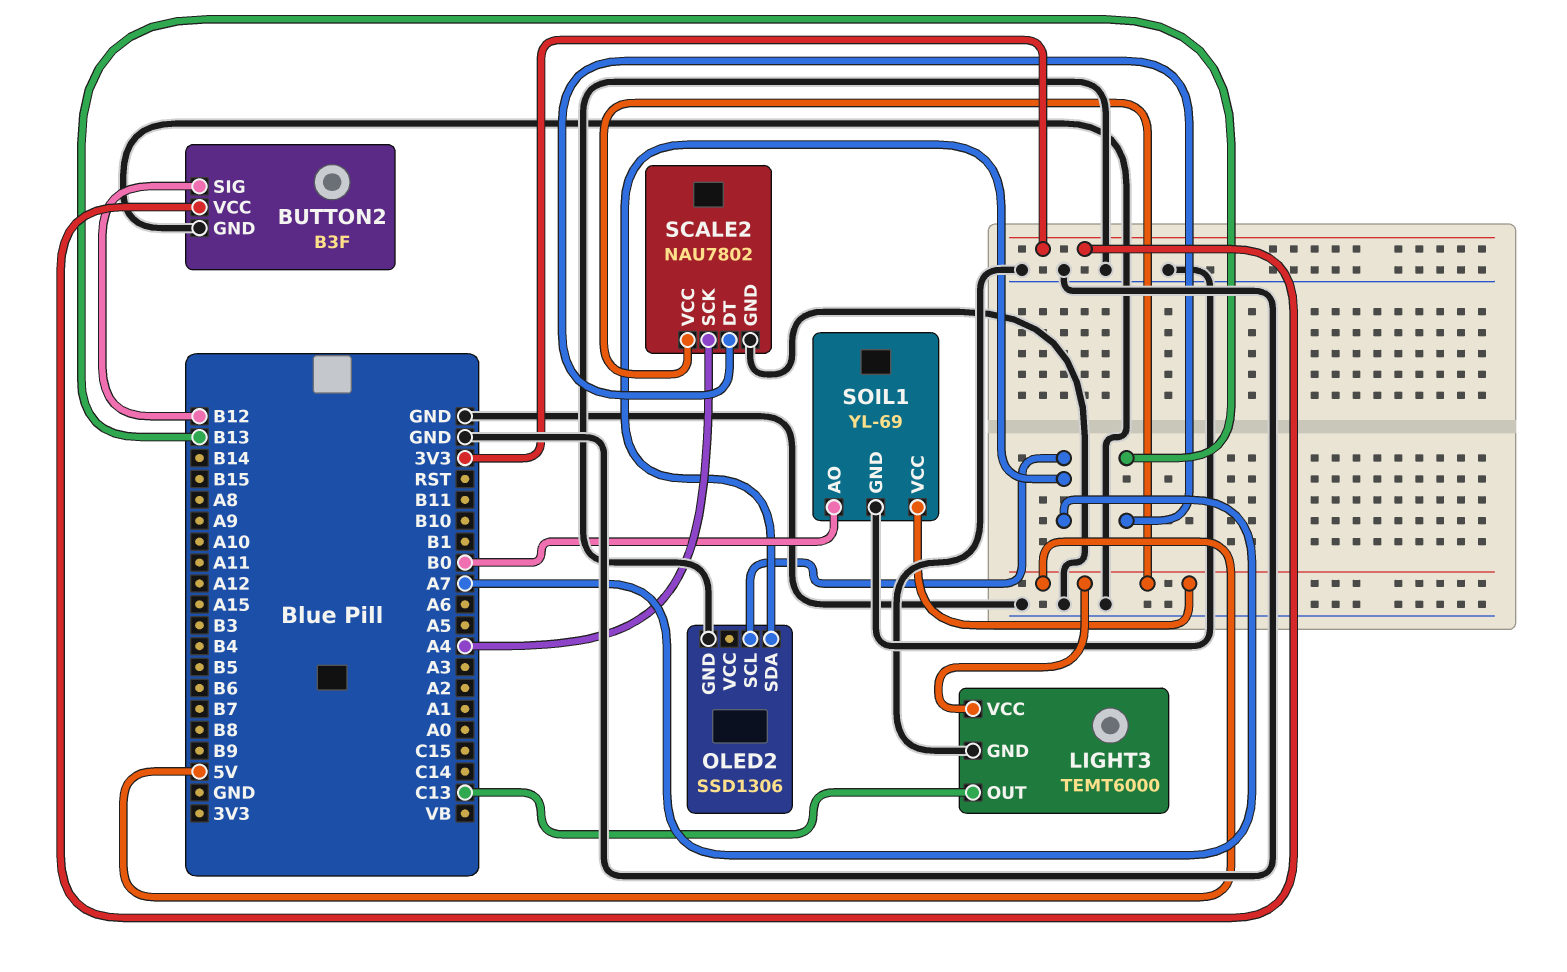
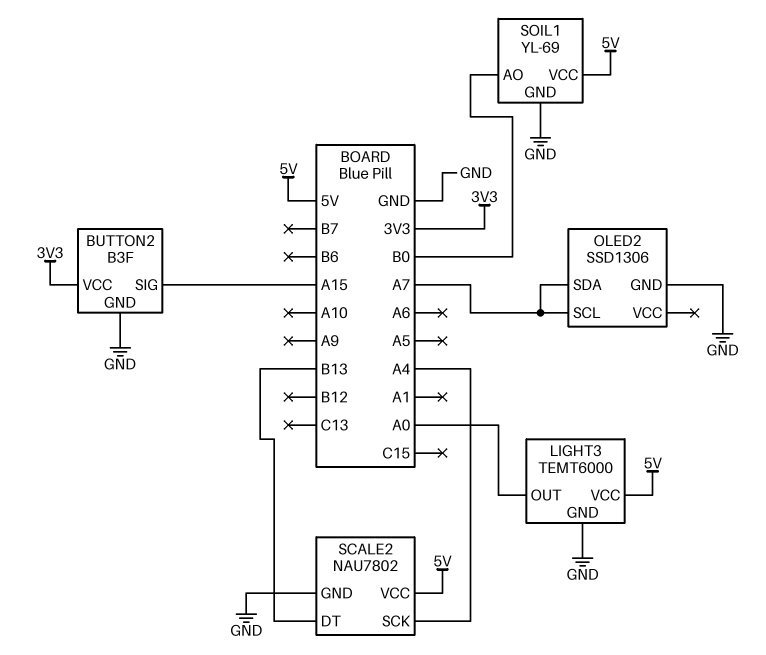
BUTTON2 pin SIG: B12 -> A15
LIGHT3 pin OUT: C13 -> A0

